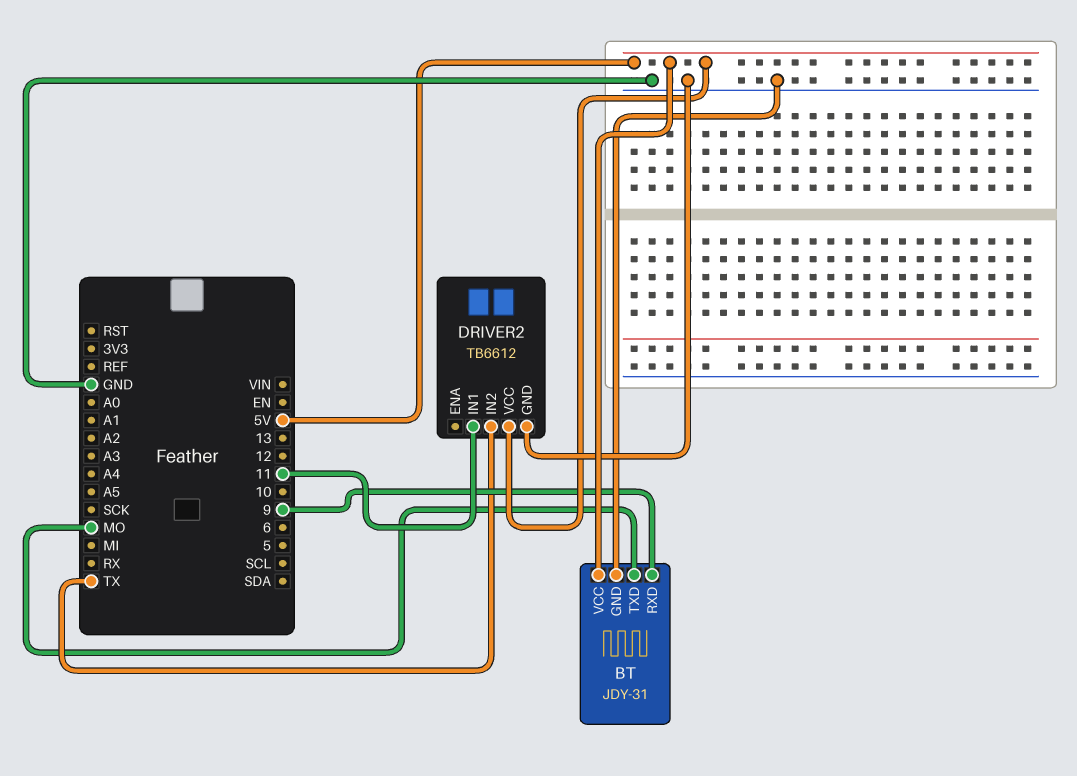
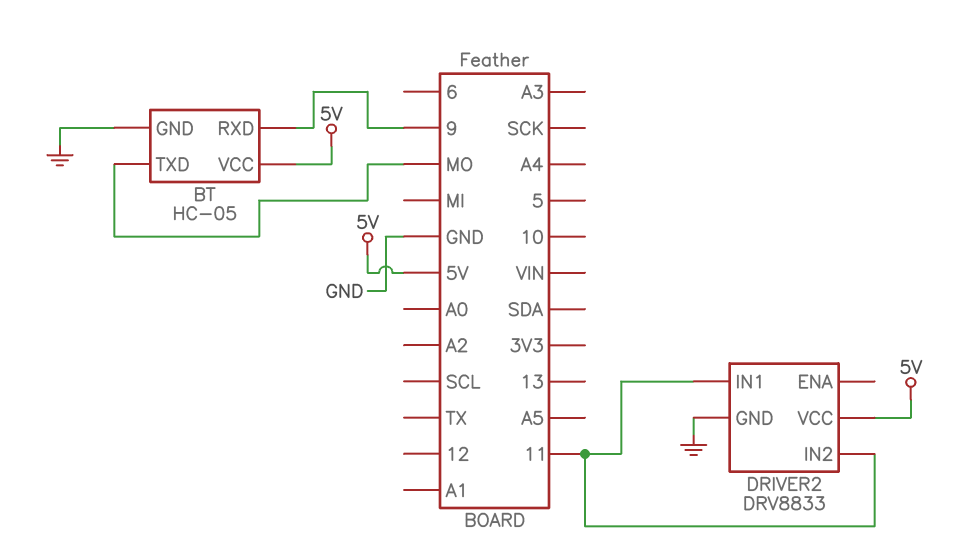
BT: JDY-31 -> HC-05
DRIVER2: TB6612 -> DRV8833
DRIVER2 pin IN2: TX -> 11

